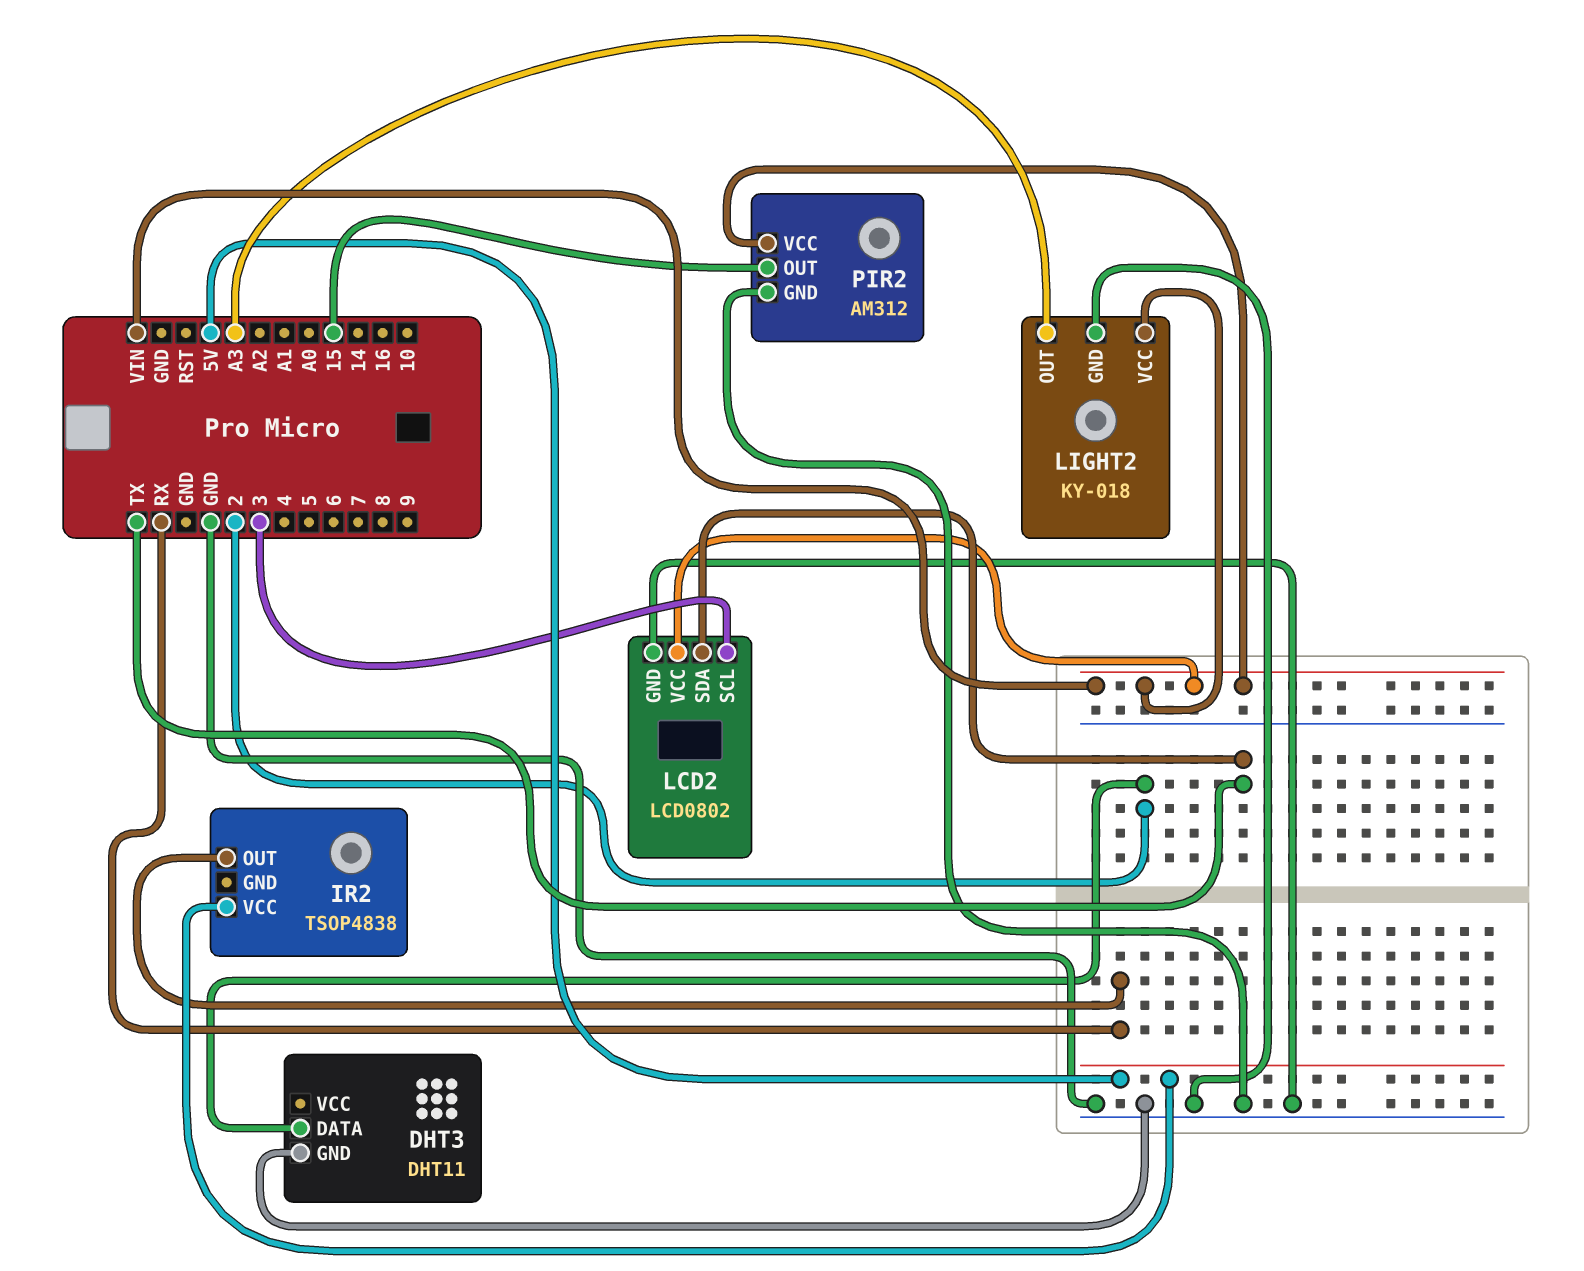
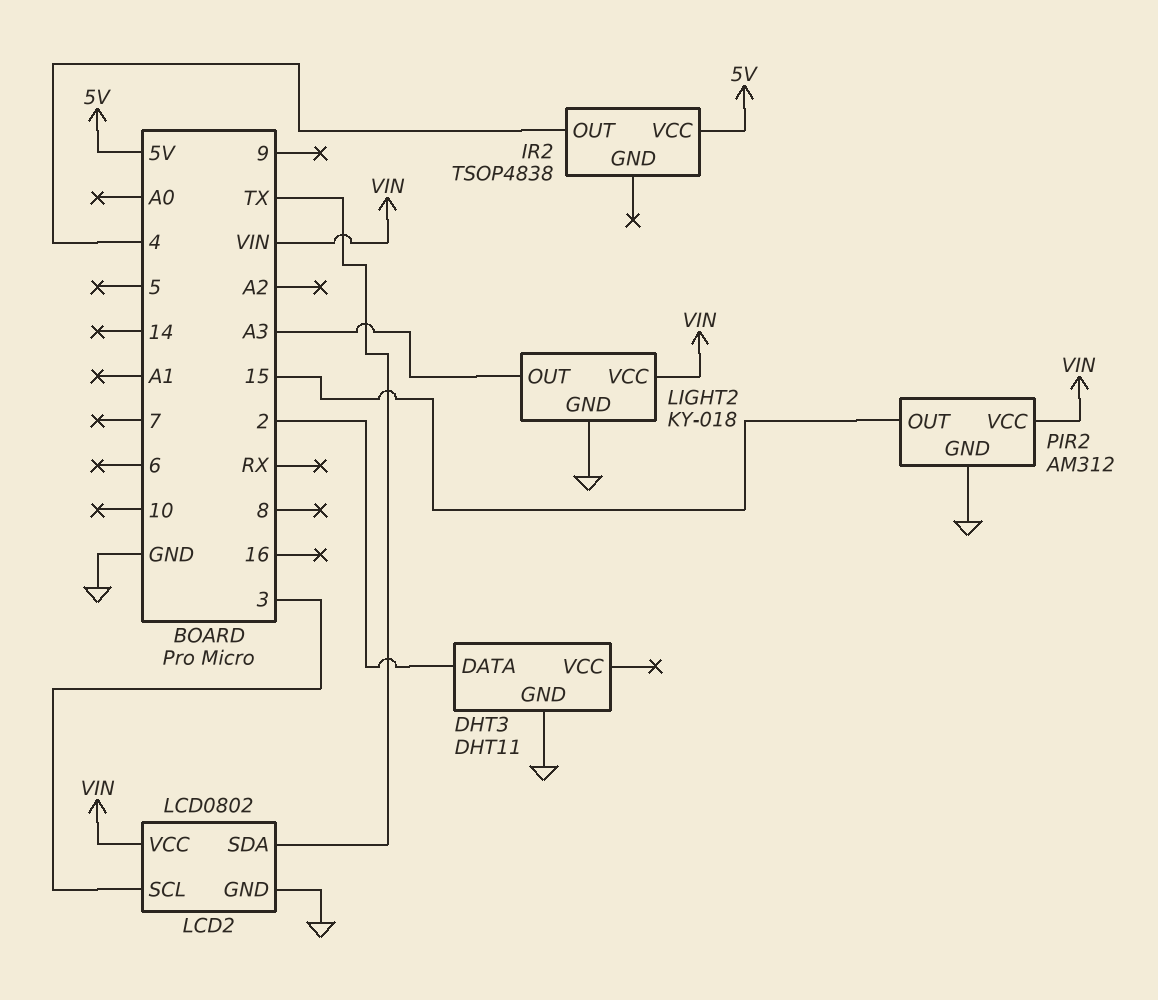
IR2 pin OUT: RX -> 4

